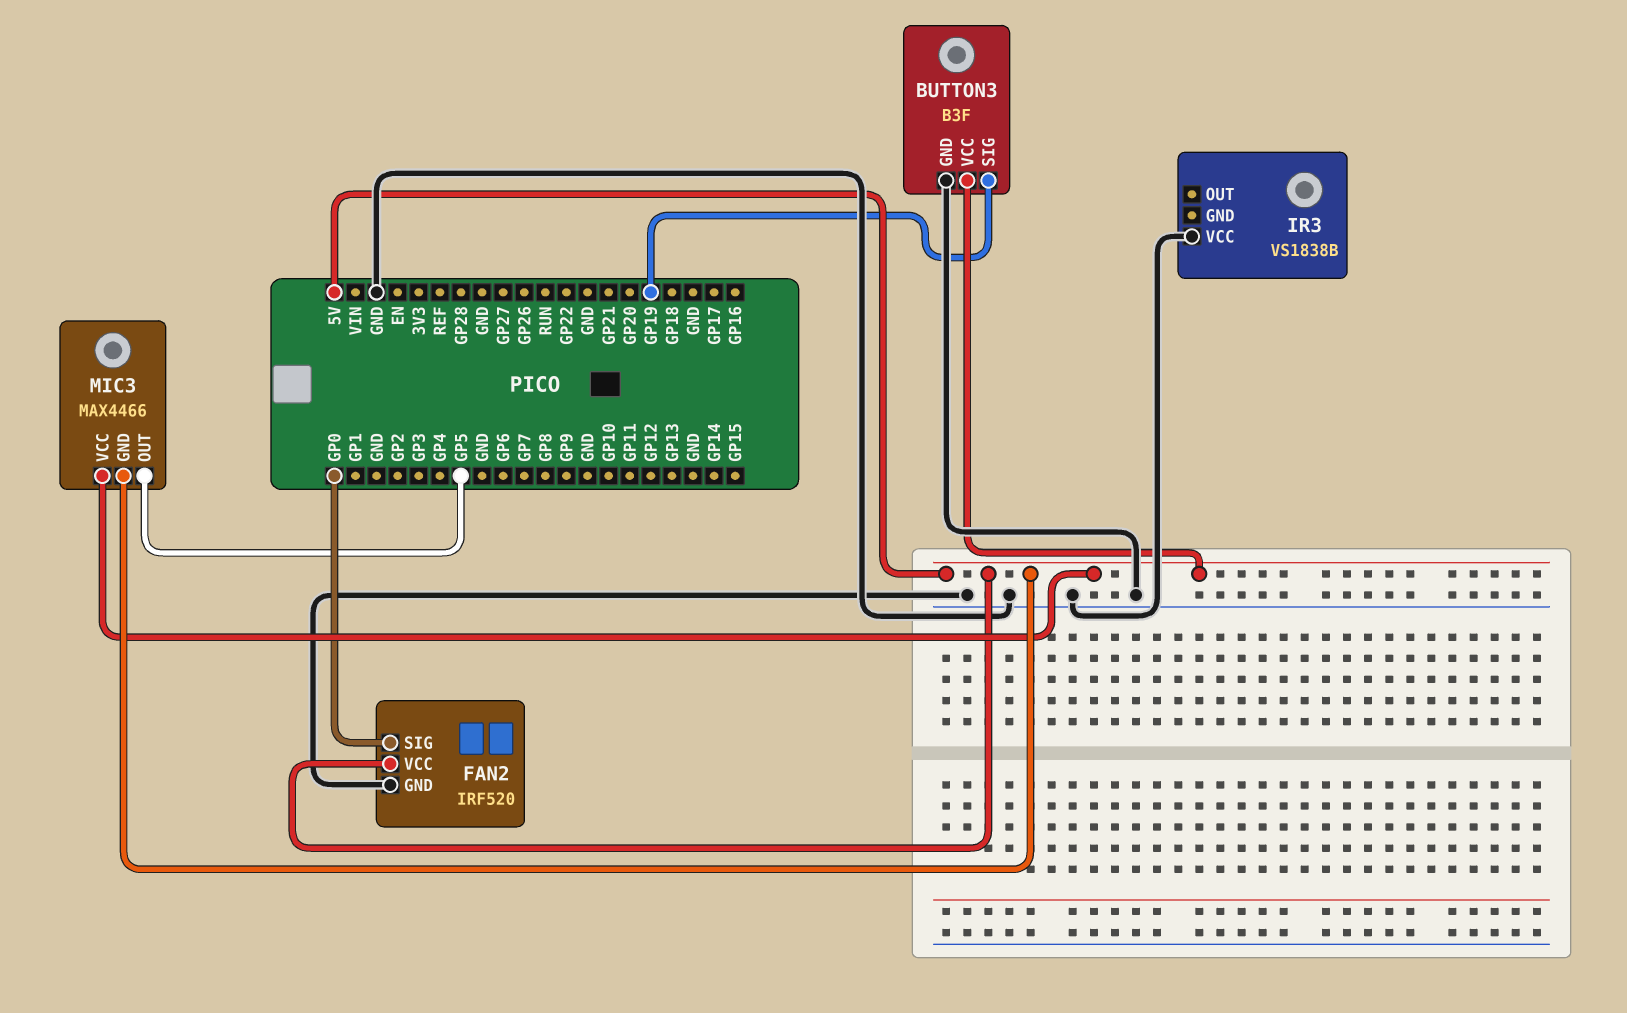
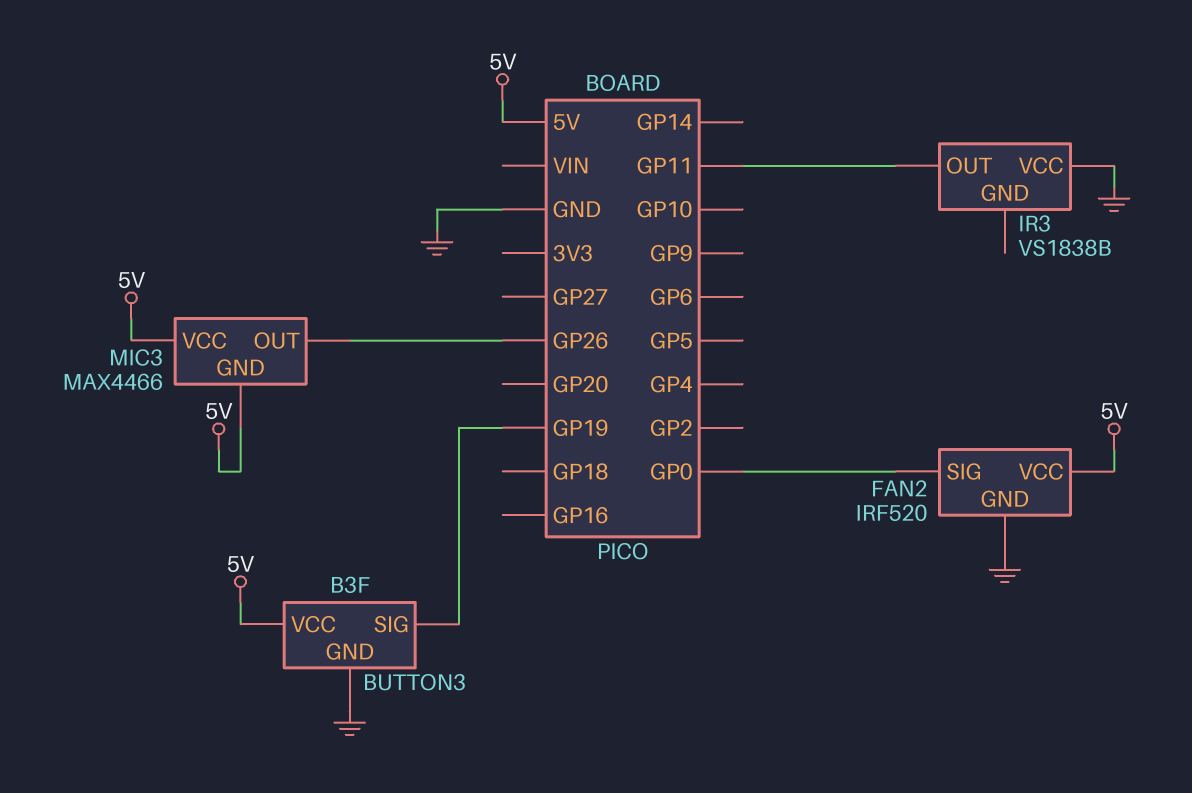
IR3 pin OUT: none -> GP11
MIC3 pin OUT: GP5 -> GP26

